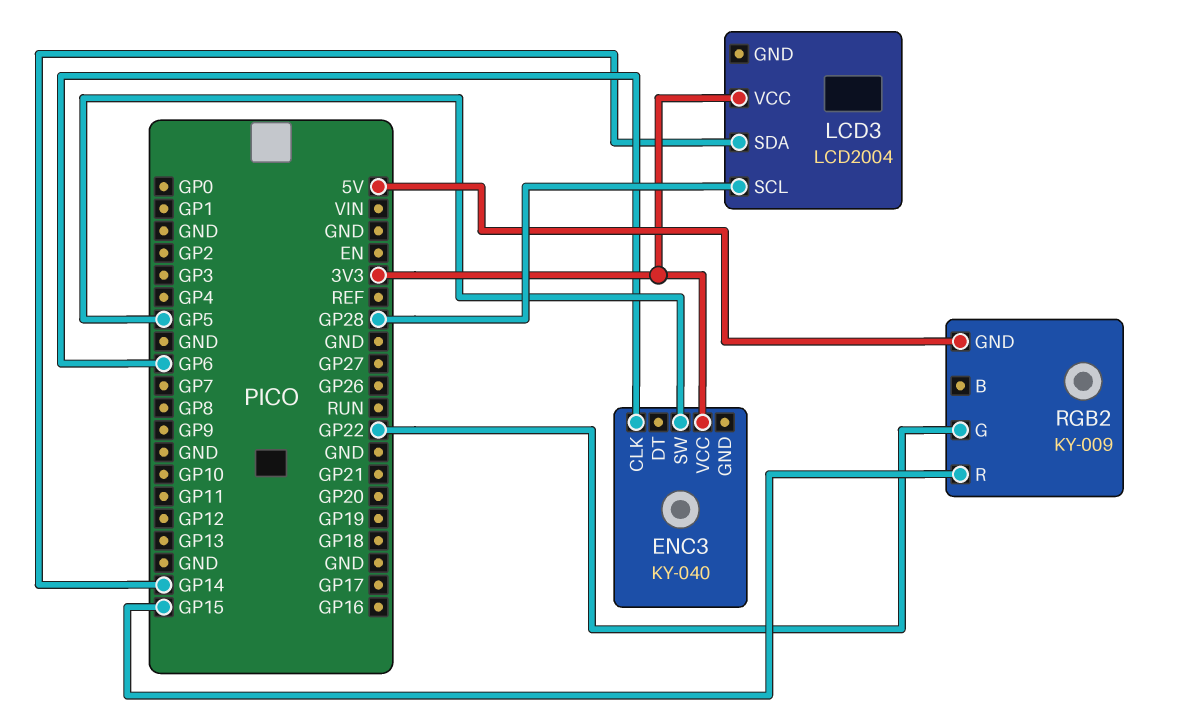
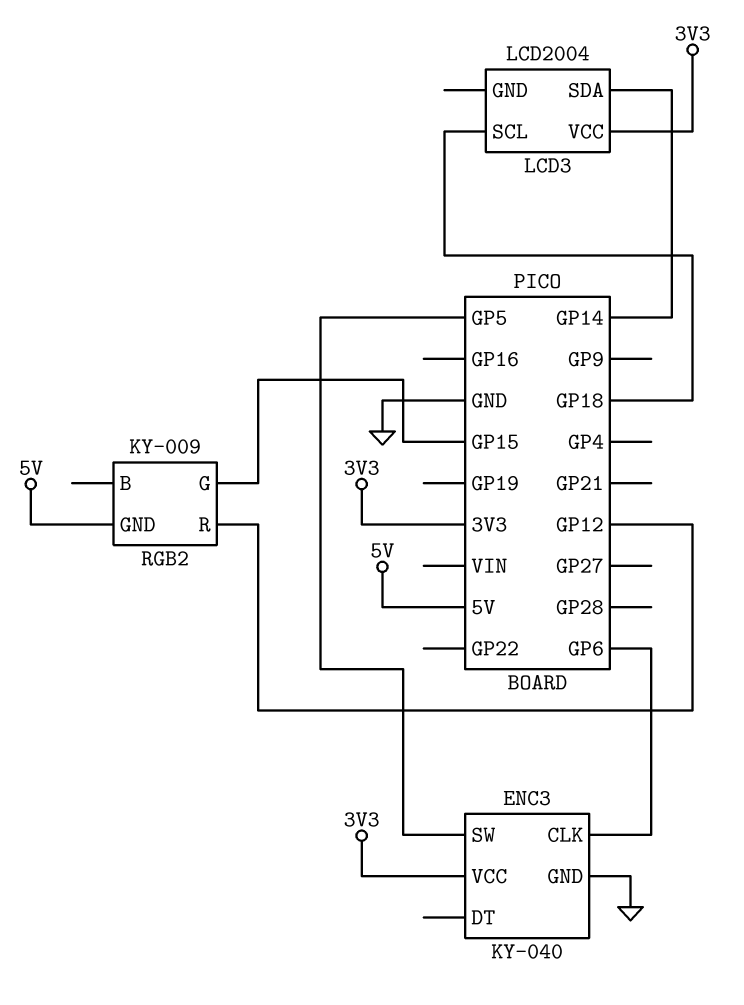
ENC3 pin GND: none -> GND
LCD3 pin SCL: GP28 -> GP18
RGB2 pin G: GP22 -> GP15
RGB2 pin R: GP15 -> GP12

